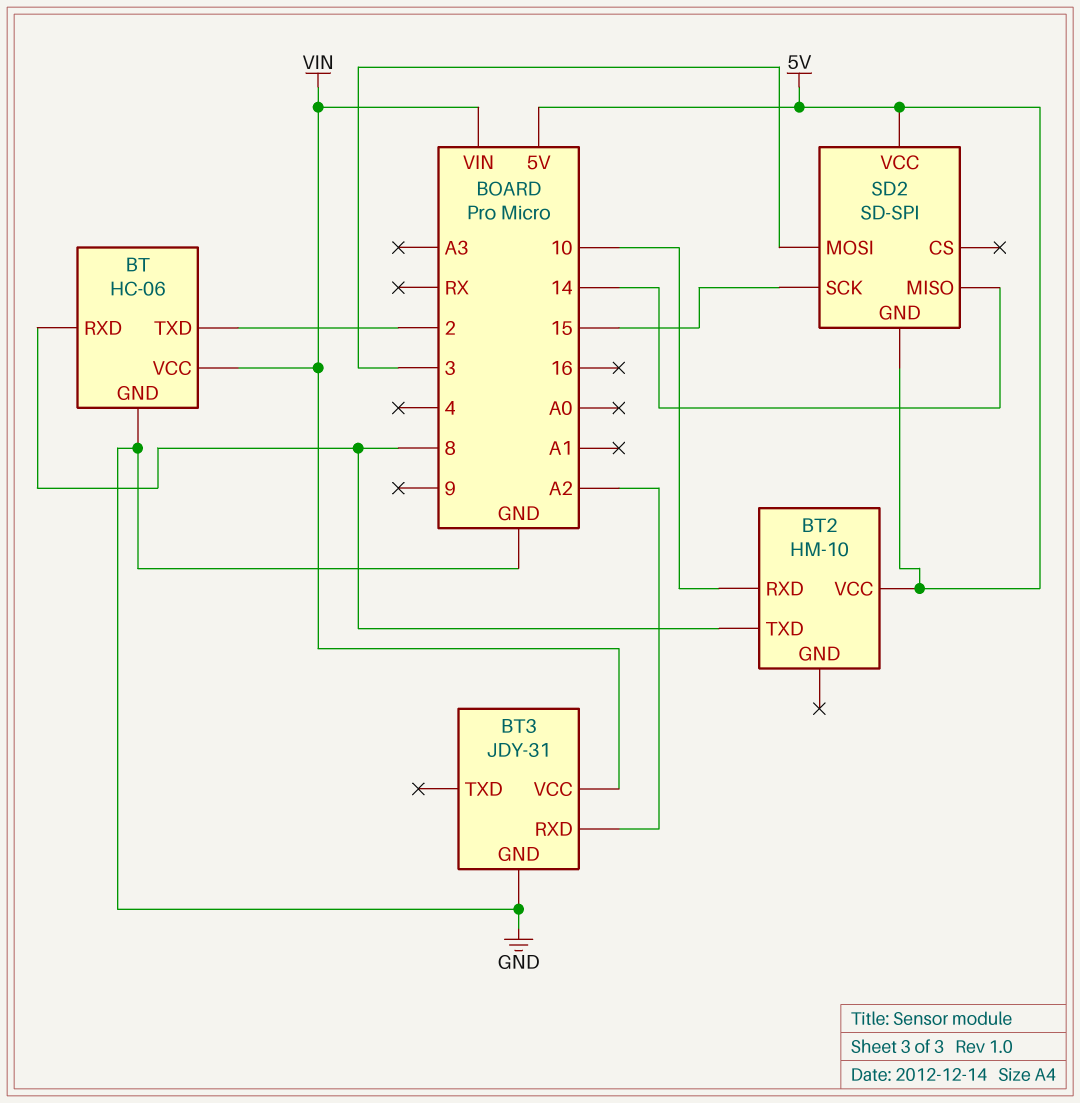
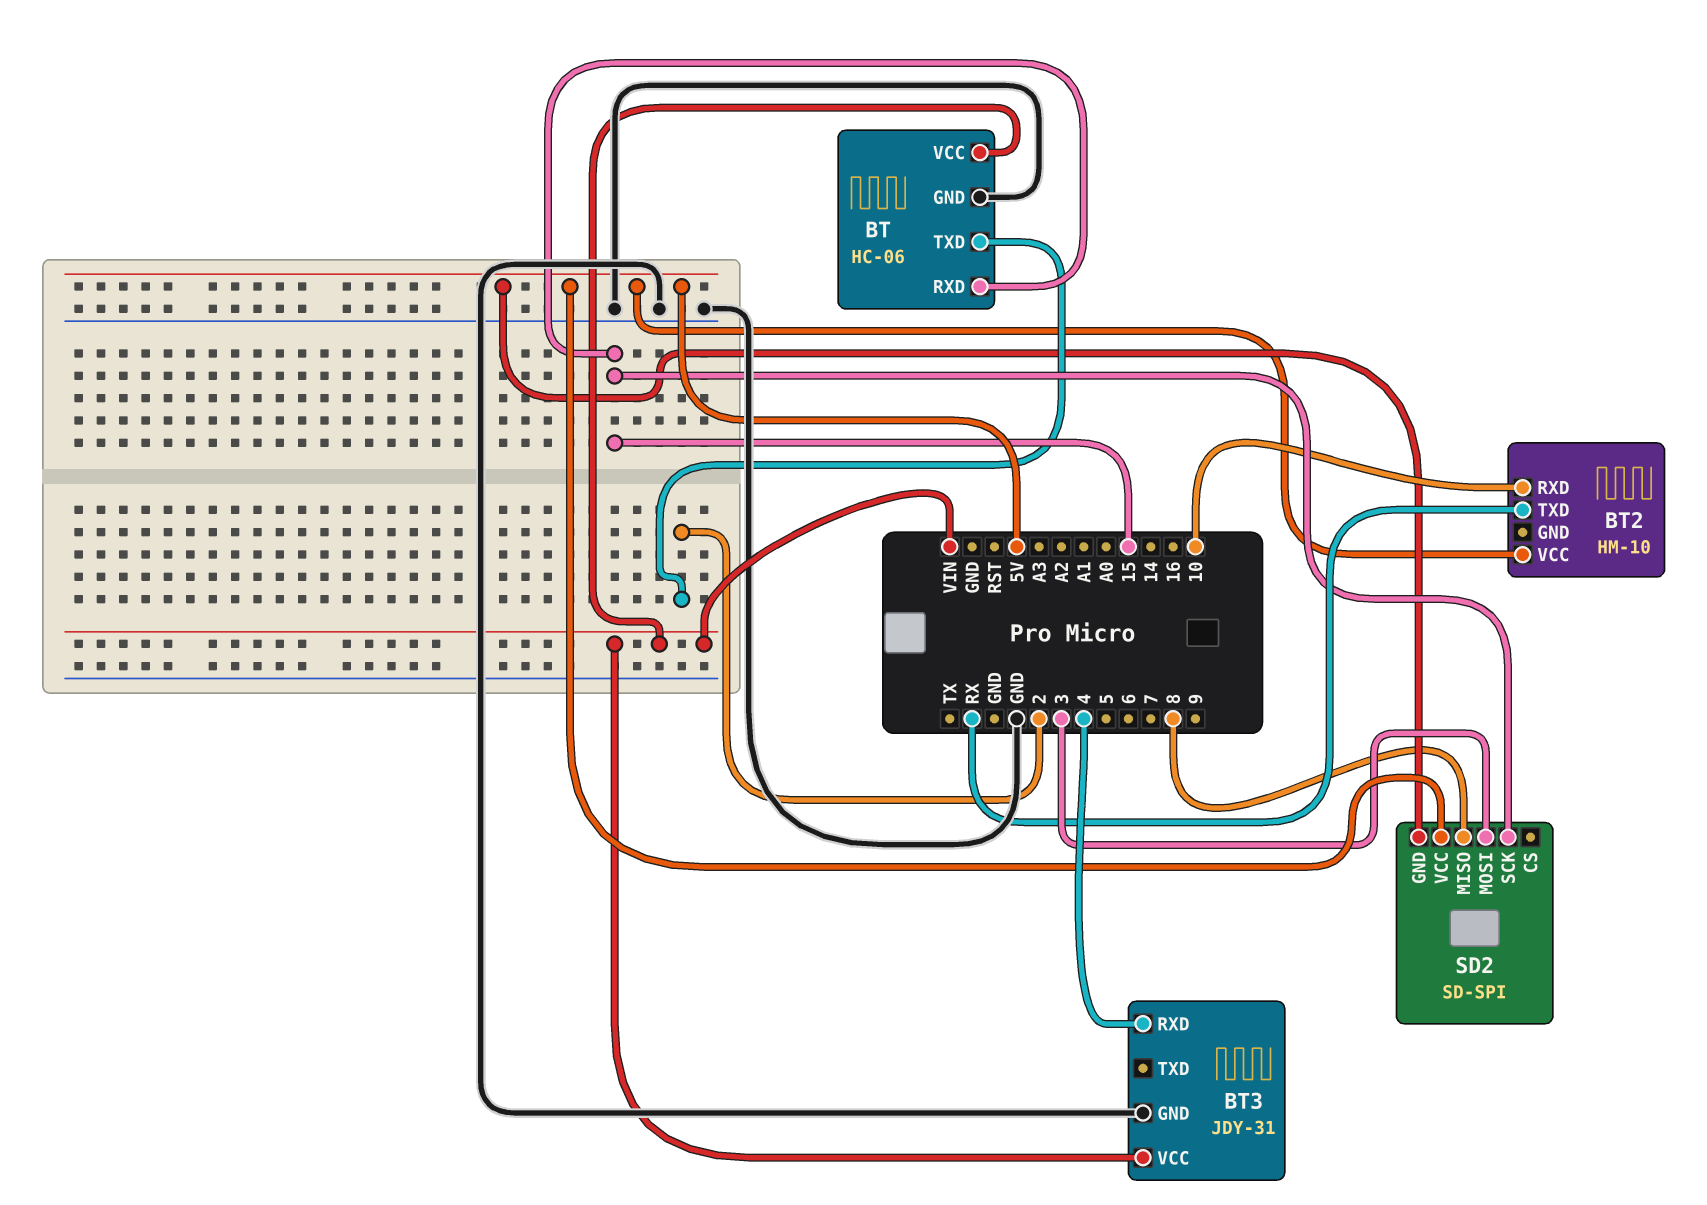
BT pin RXD: 8 -> 15
BT2 pin TXD: 8 -> RX
BT3 pin RXD: A2 -> 4
SD2 pin MISO: 14 -> 8

